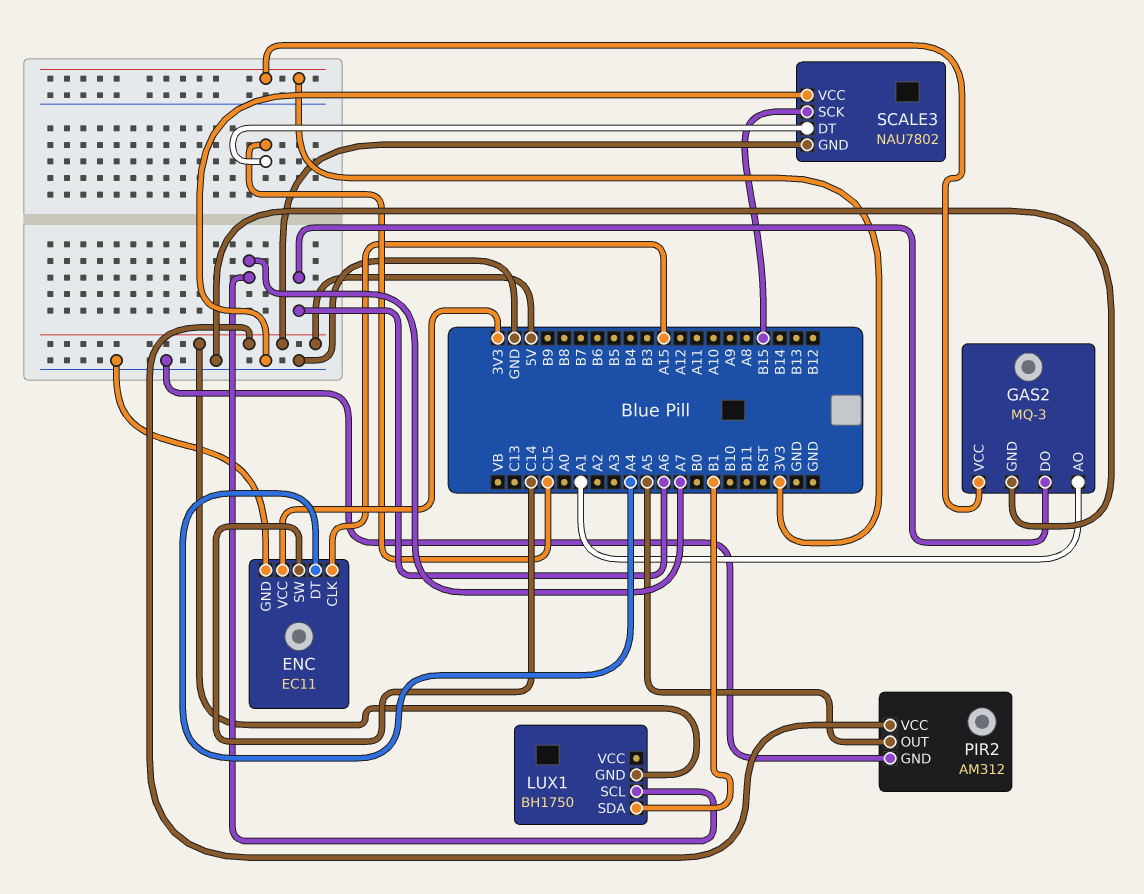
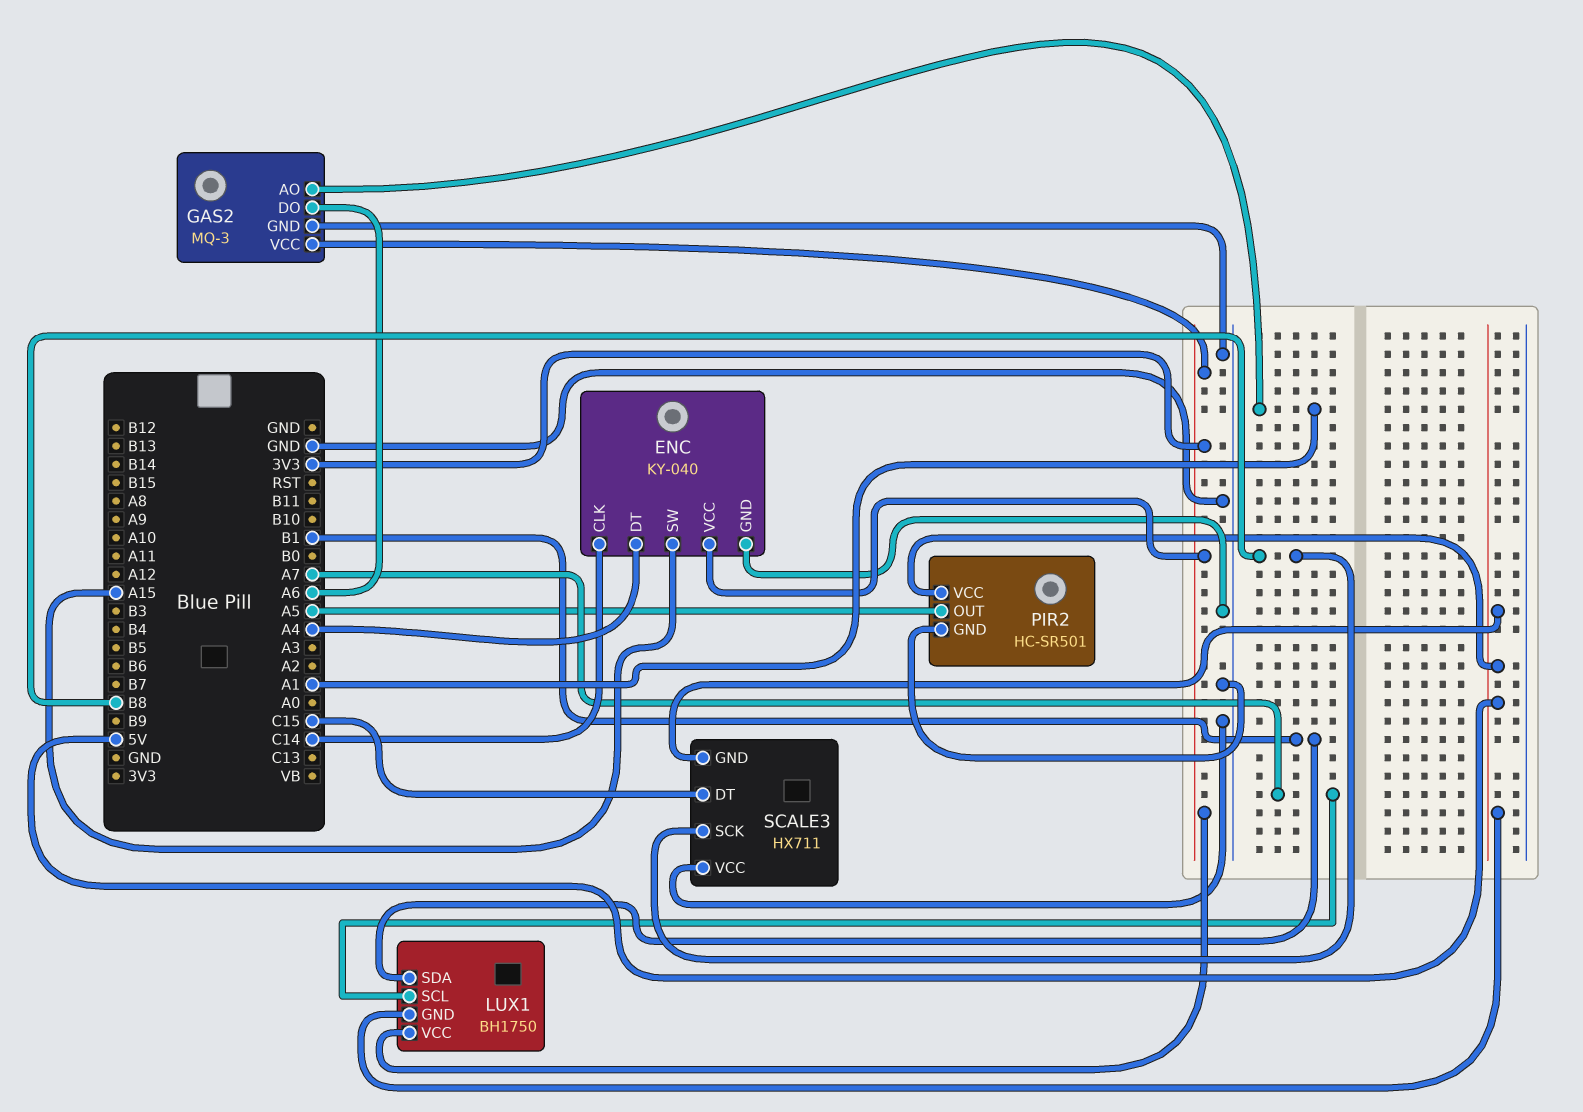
ENC: EC11 -> KY-040
ENC pin CLK: A15 -> C14
ENC pin SW: C14 -> A15
LUX1 pin VCC: none -> 3V3
PIR2: AM312 -> HC-SR501
SCALE3: NAU7802 -> HX711
SCALE3 pin SCK: B15 -> B8

